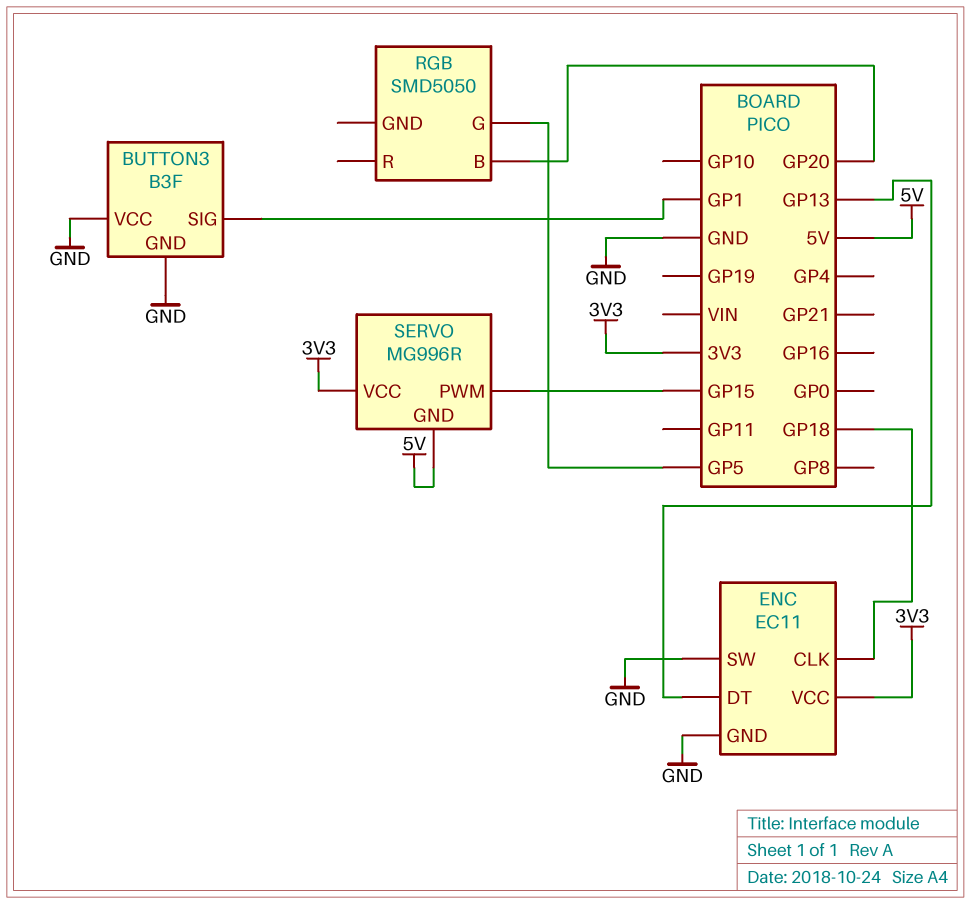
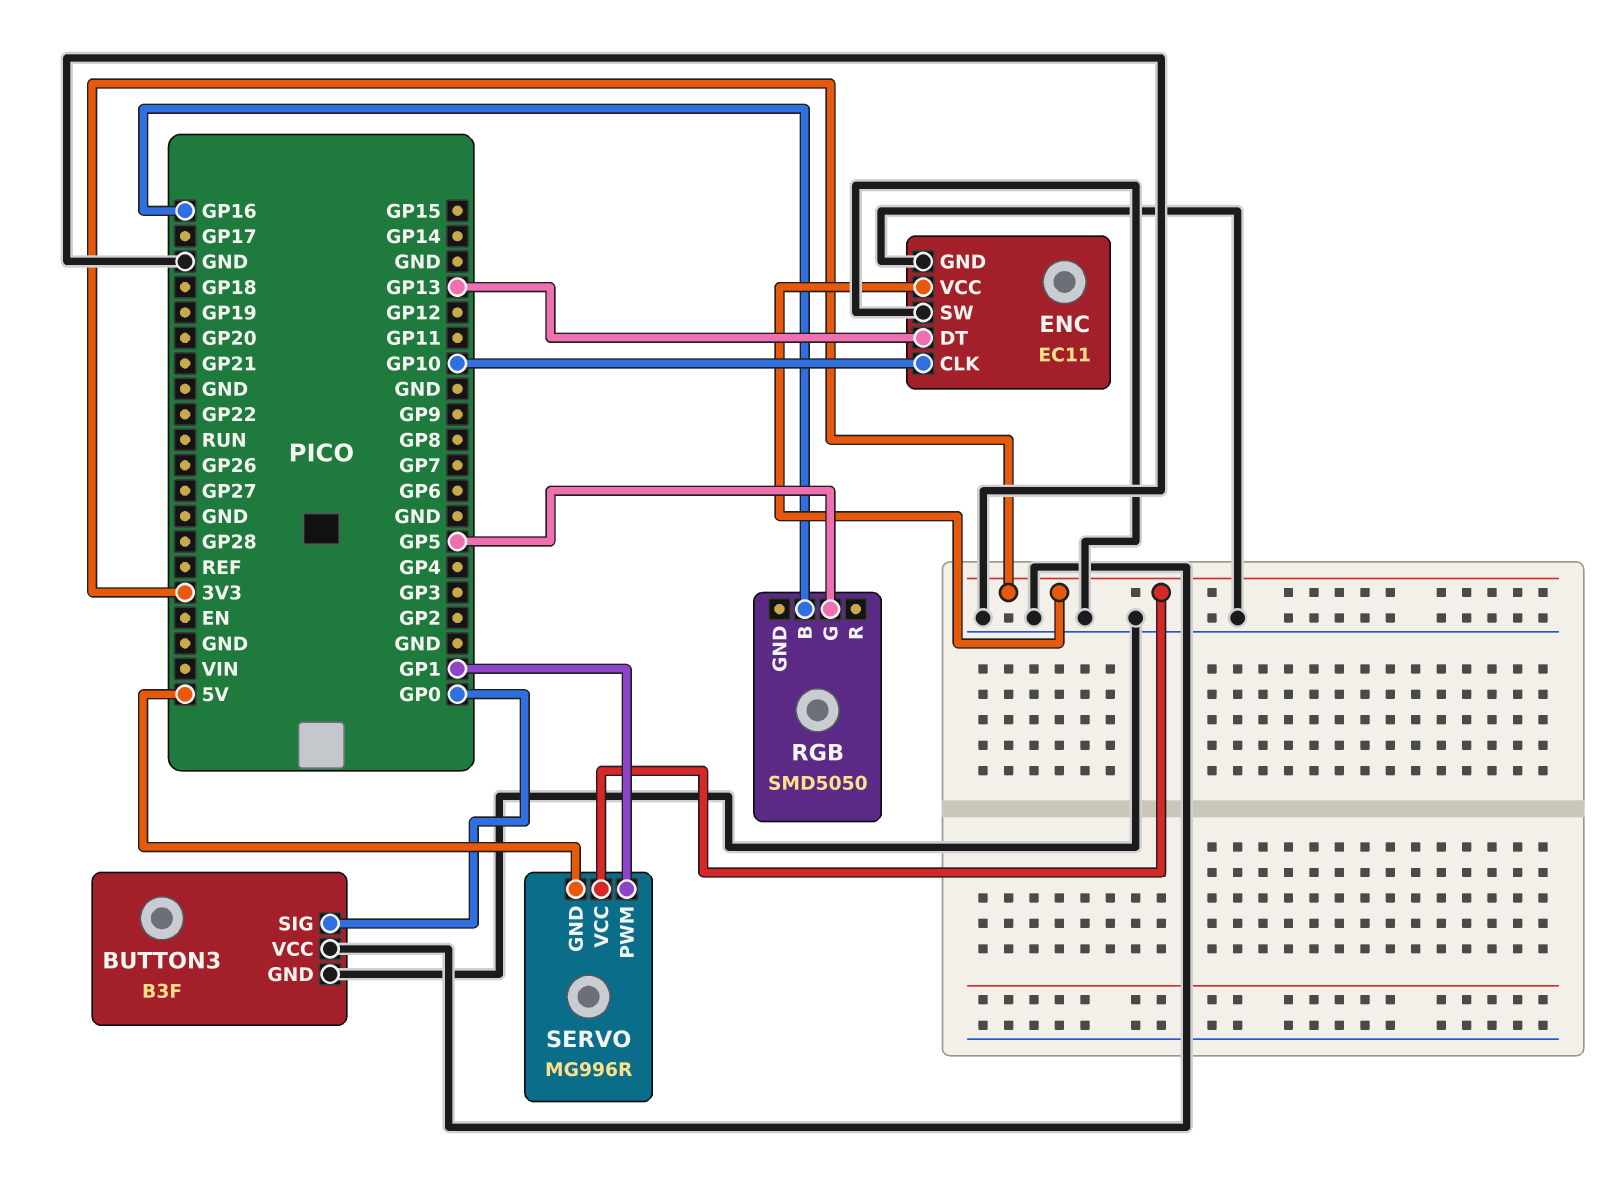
BUTTON3 pin SIG: GP1 -> GP0
ENC pin CLK: GP18 -> GP10
RGB pin B: GP20 -> GP16
SERVO pin PWM: GP15 -> GP1

